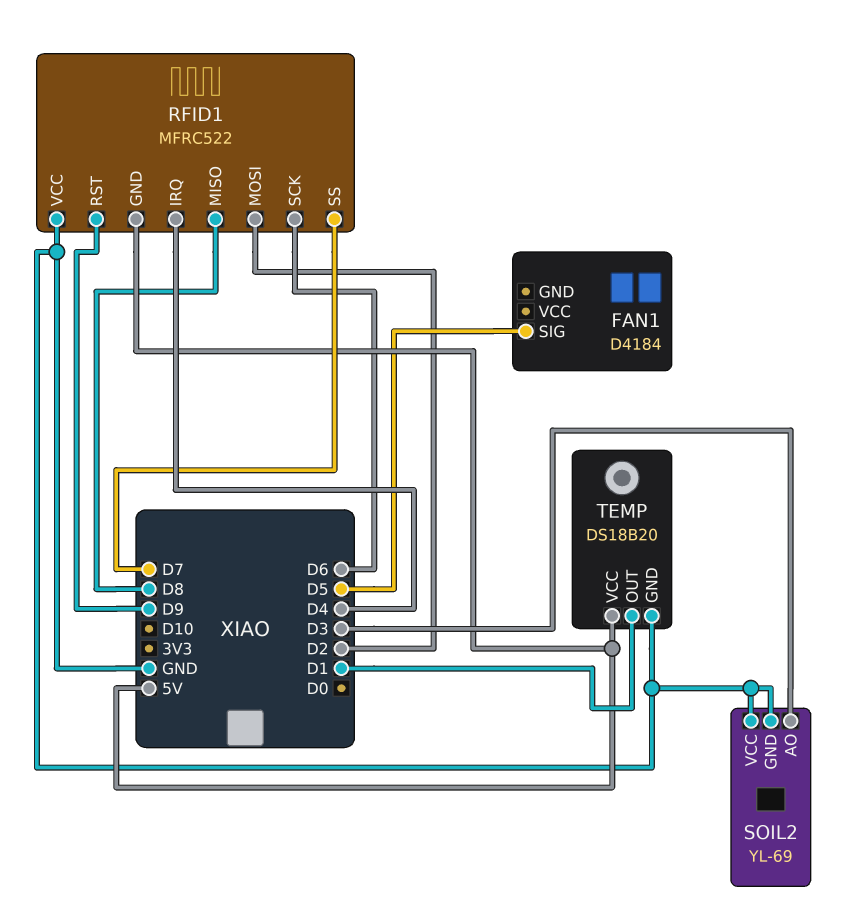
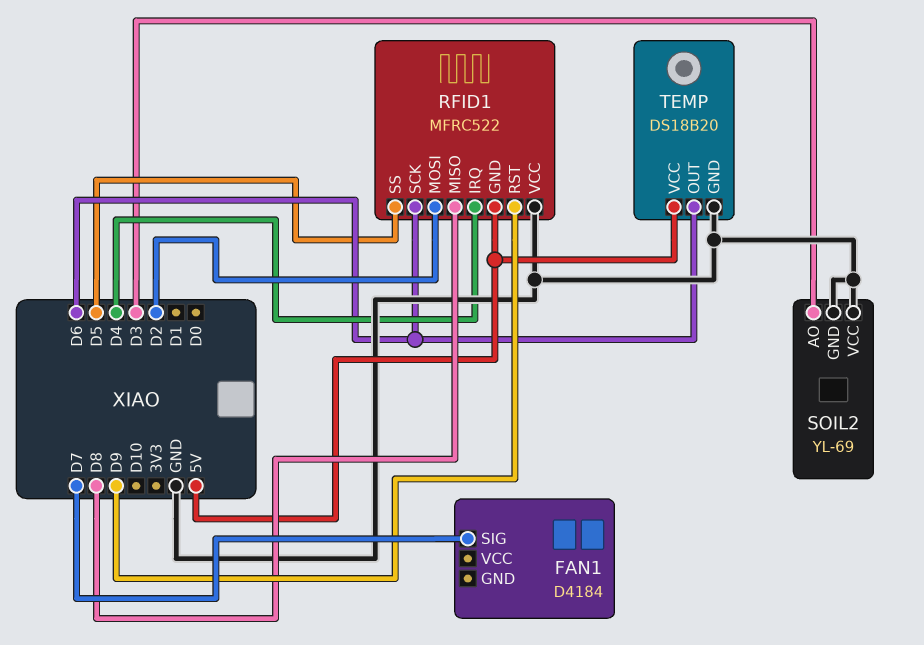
FAN1 pin SIG: D5 -> D7
RFID1 pin SS: D7 -> D5
TEMP pin OUT: D1 -> D6

